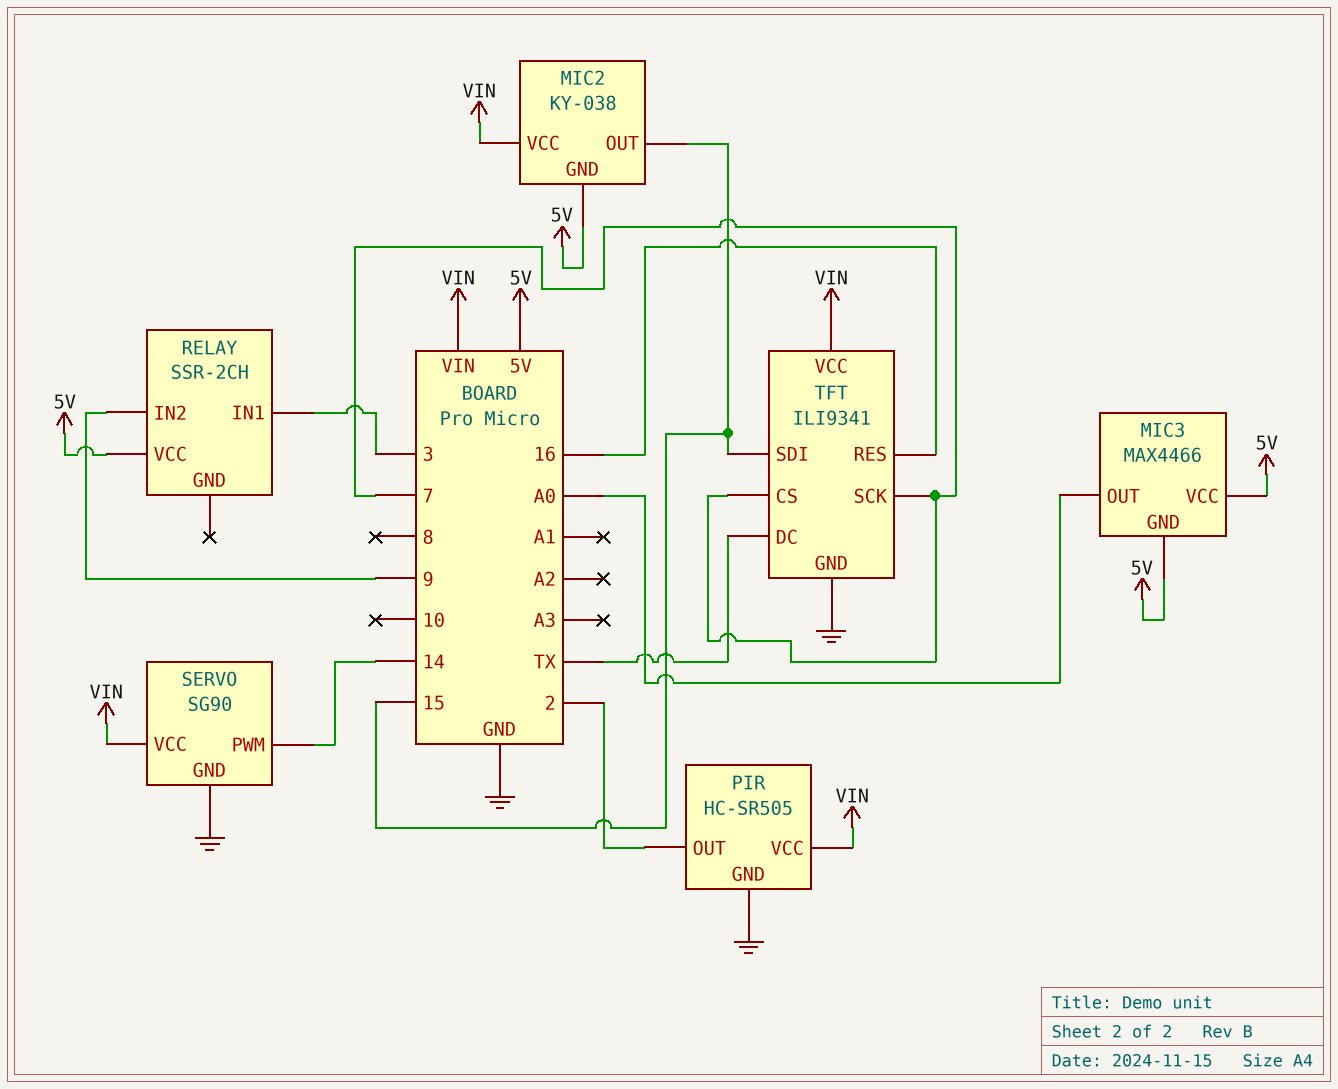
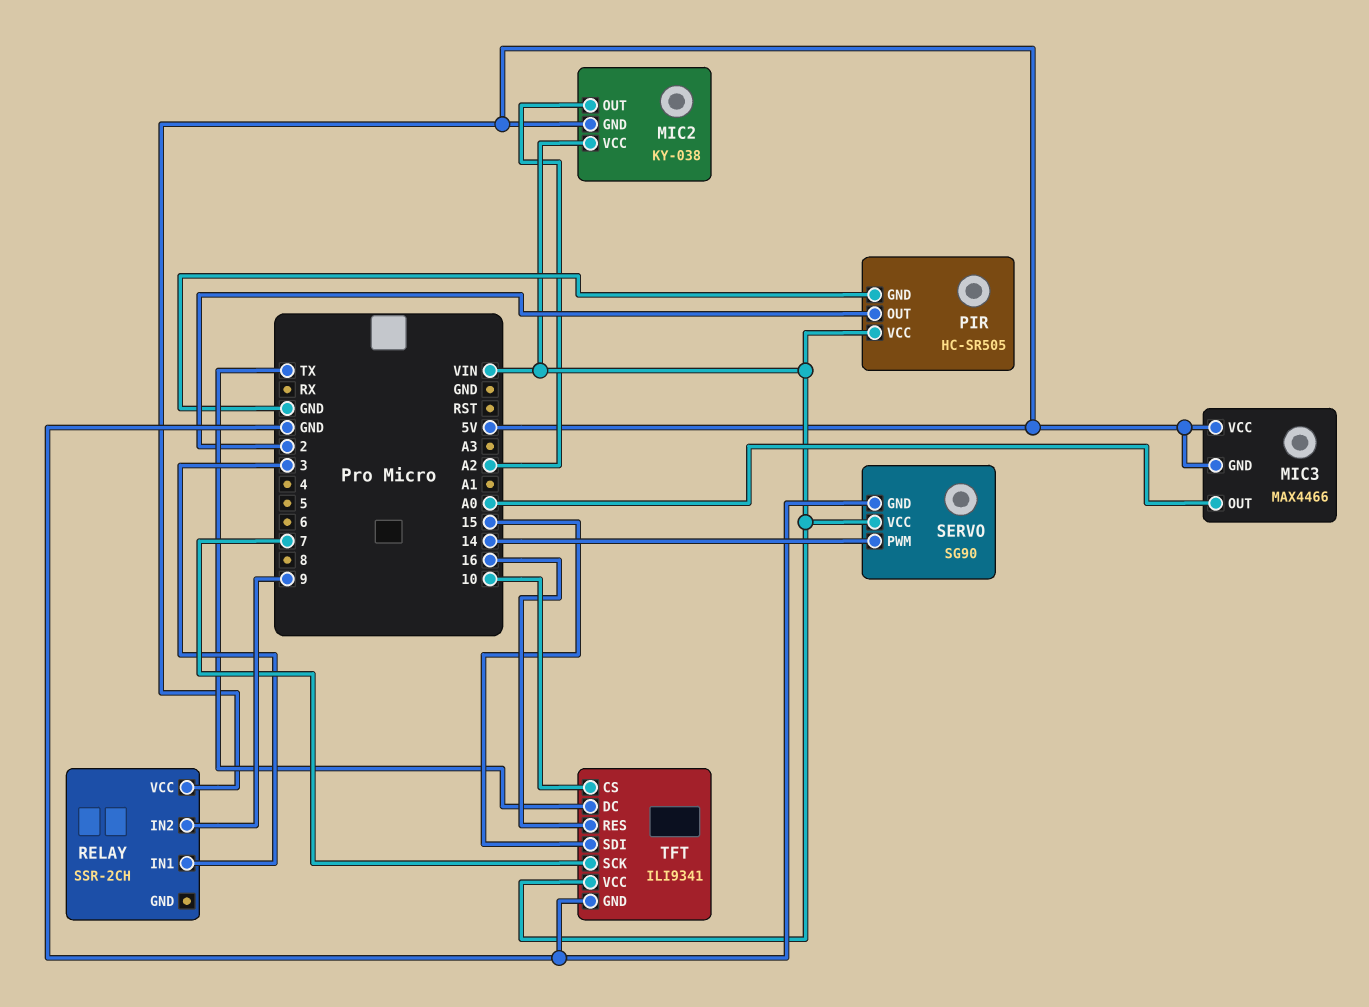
MIC2 pin OUT: 15 -> A2
TFT pin CS: 7 -> 10

